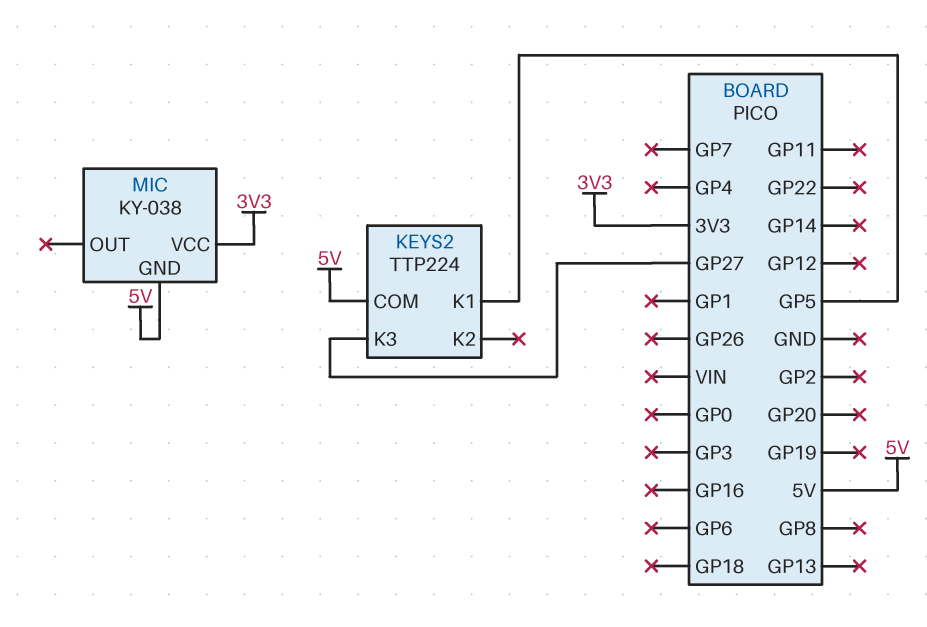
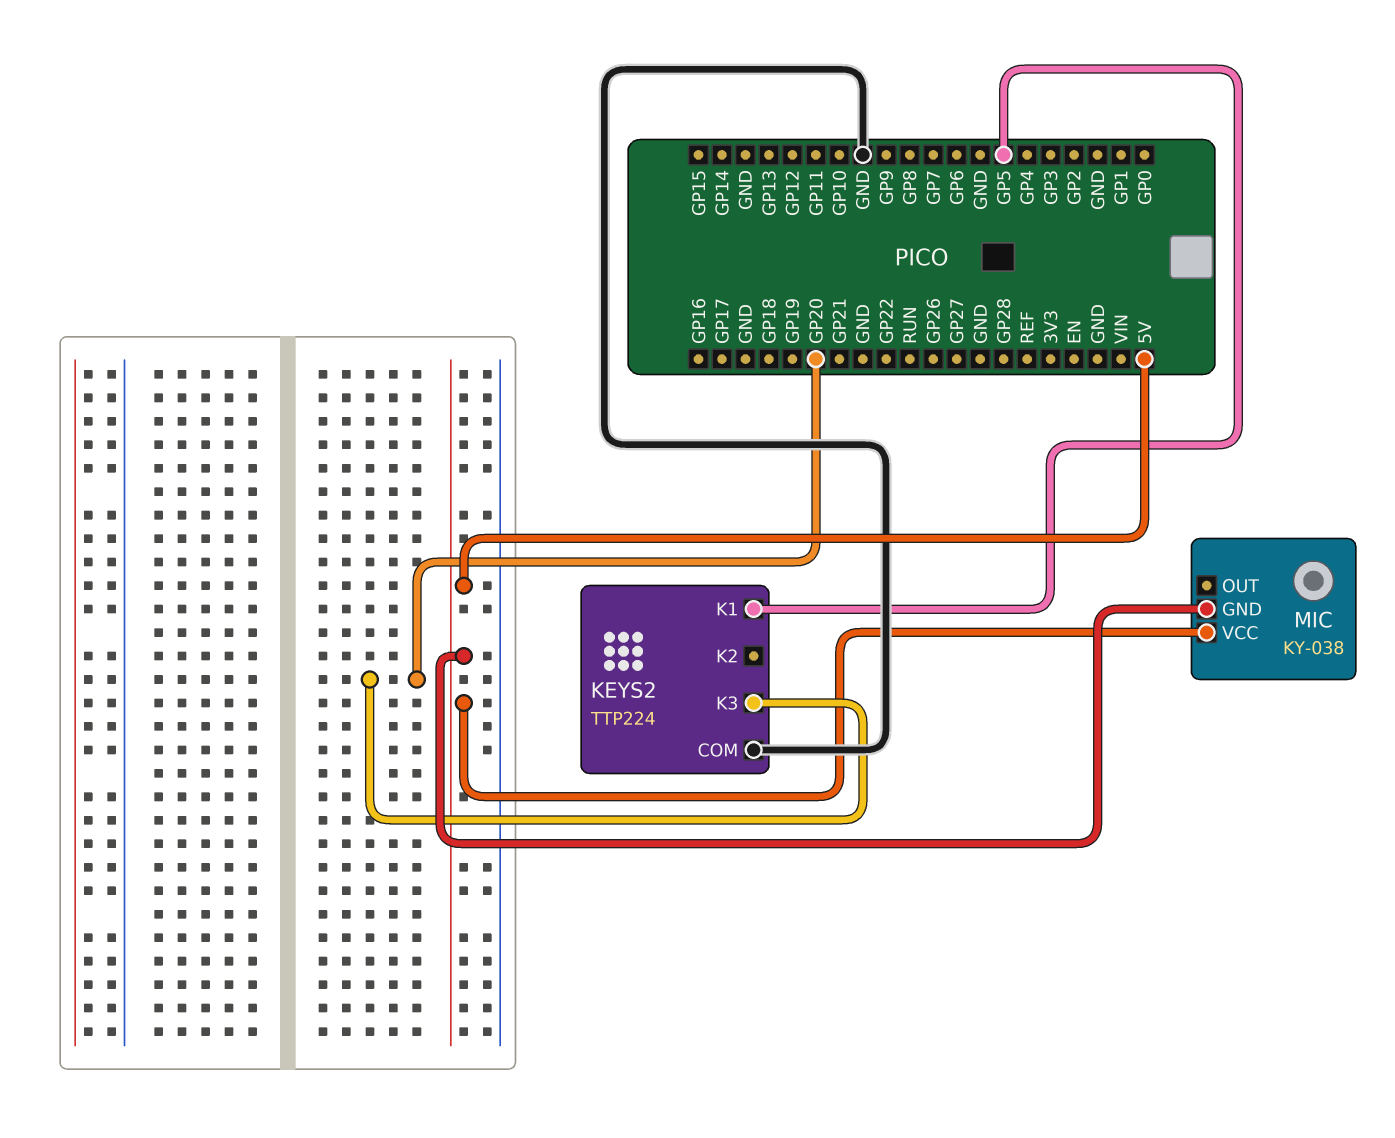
KEYS2 pin COM: 5V -> GND
KEYS2 pin K3: GP27 -> GP20
MIC pin VCC: 3V3 -> 5V

